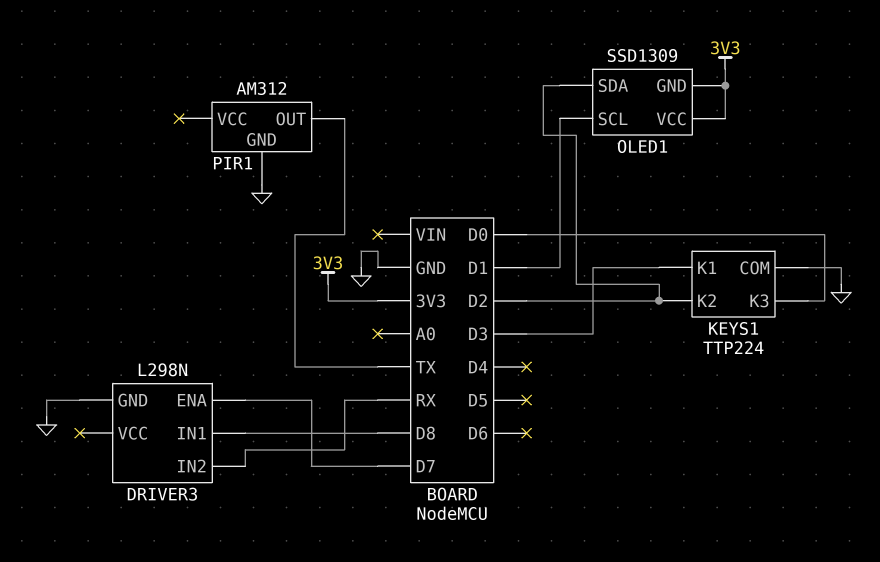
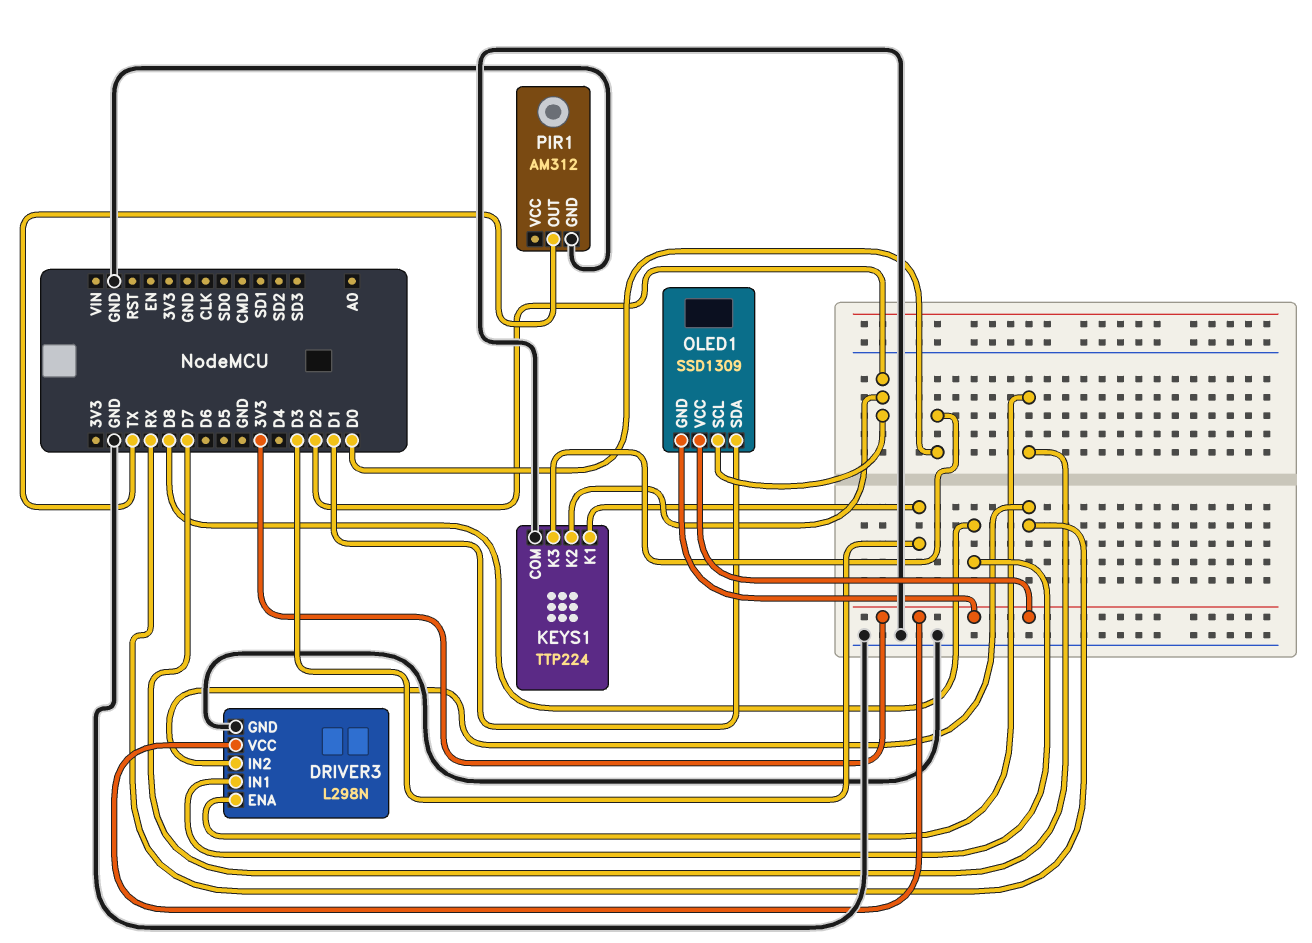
DRIVER3 pin VCC: none -> 3V3
OLED1 pin SCL: D1 -> D2
OLED1 pin SDA: D2 -> D1

